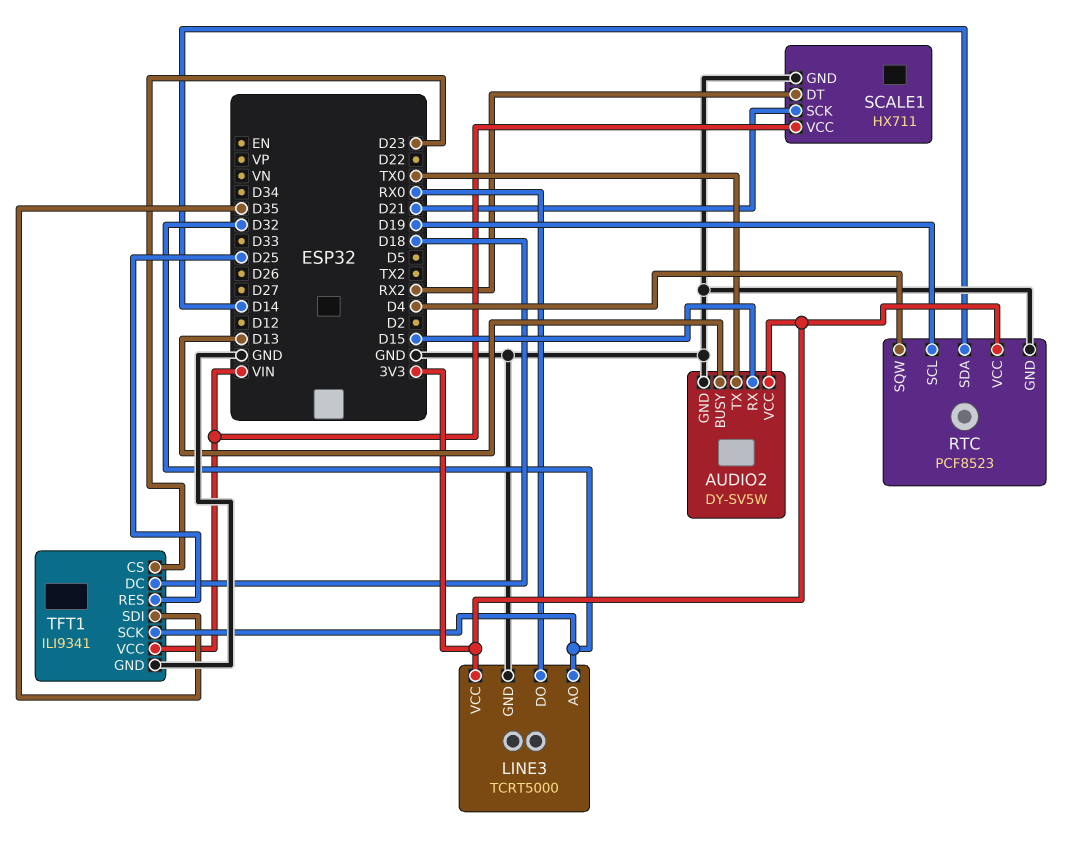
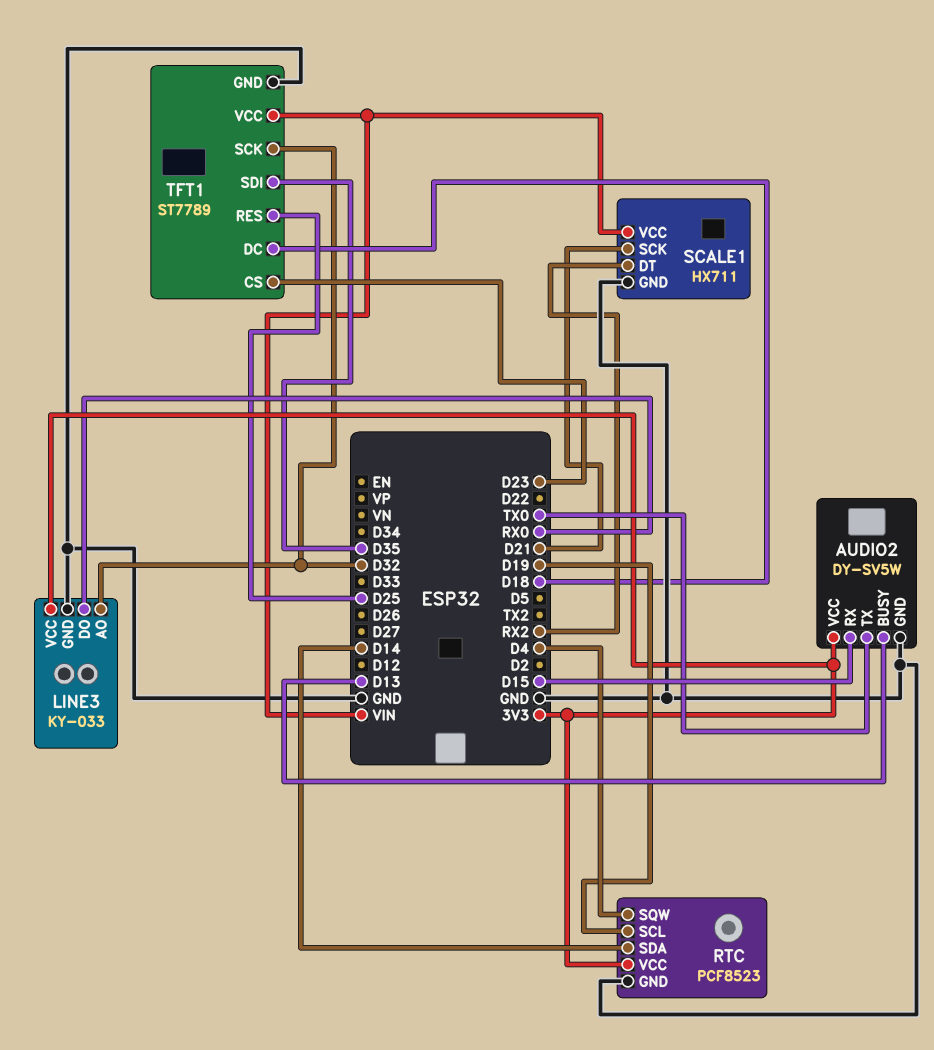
LINE3: TCRT5000 -> KY-033
TFT1: ILI9341 -> ST7789

